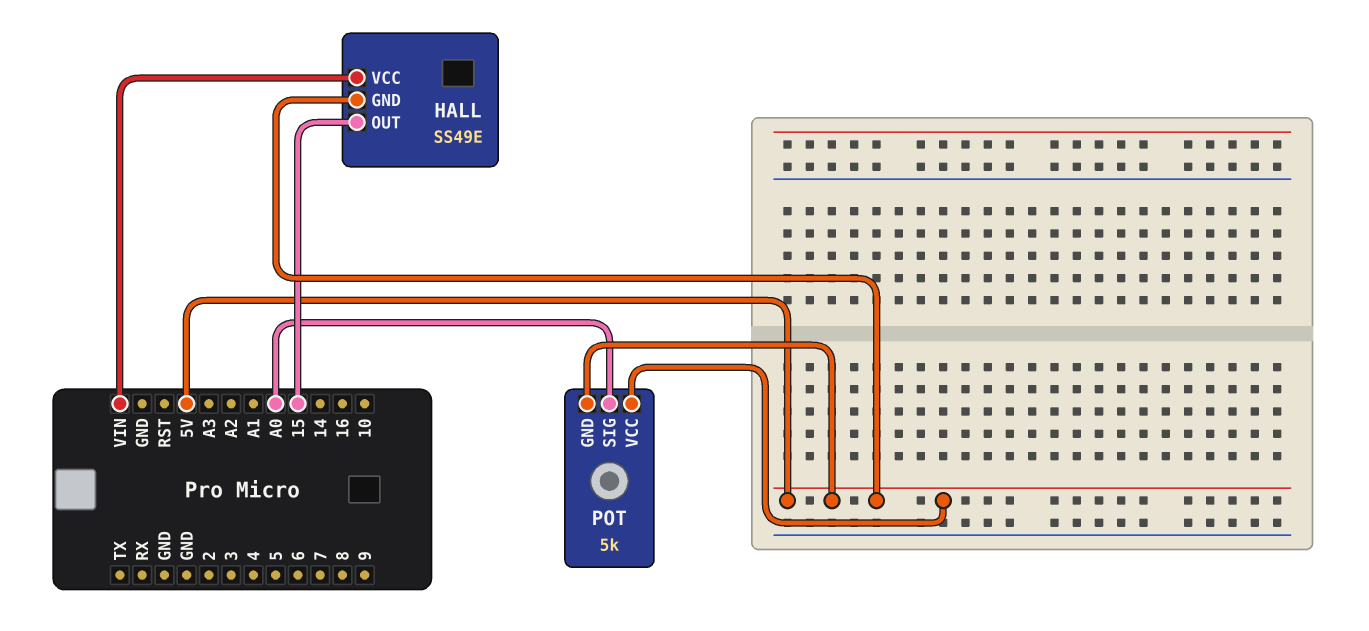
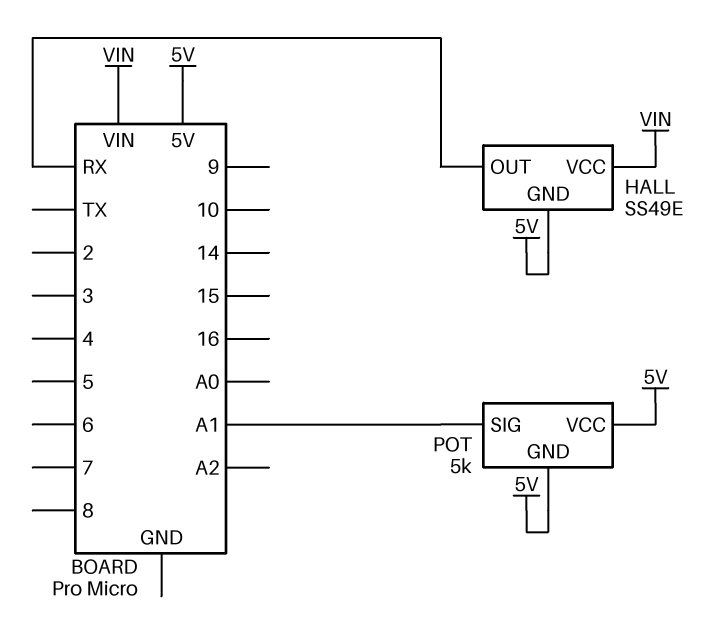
HALL pin OUT: 15 -> RX
POT pin SIG: A0 -> A1

